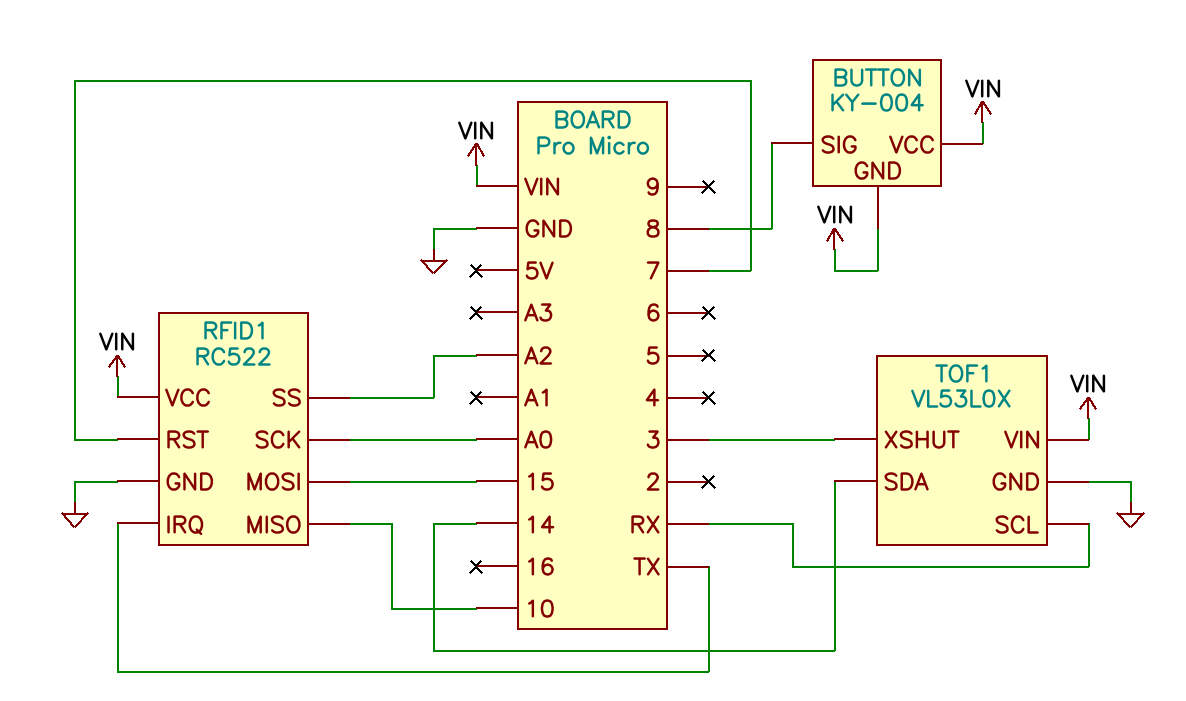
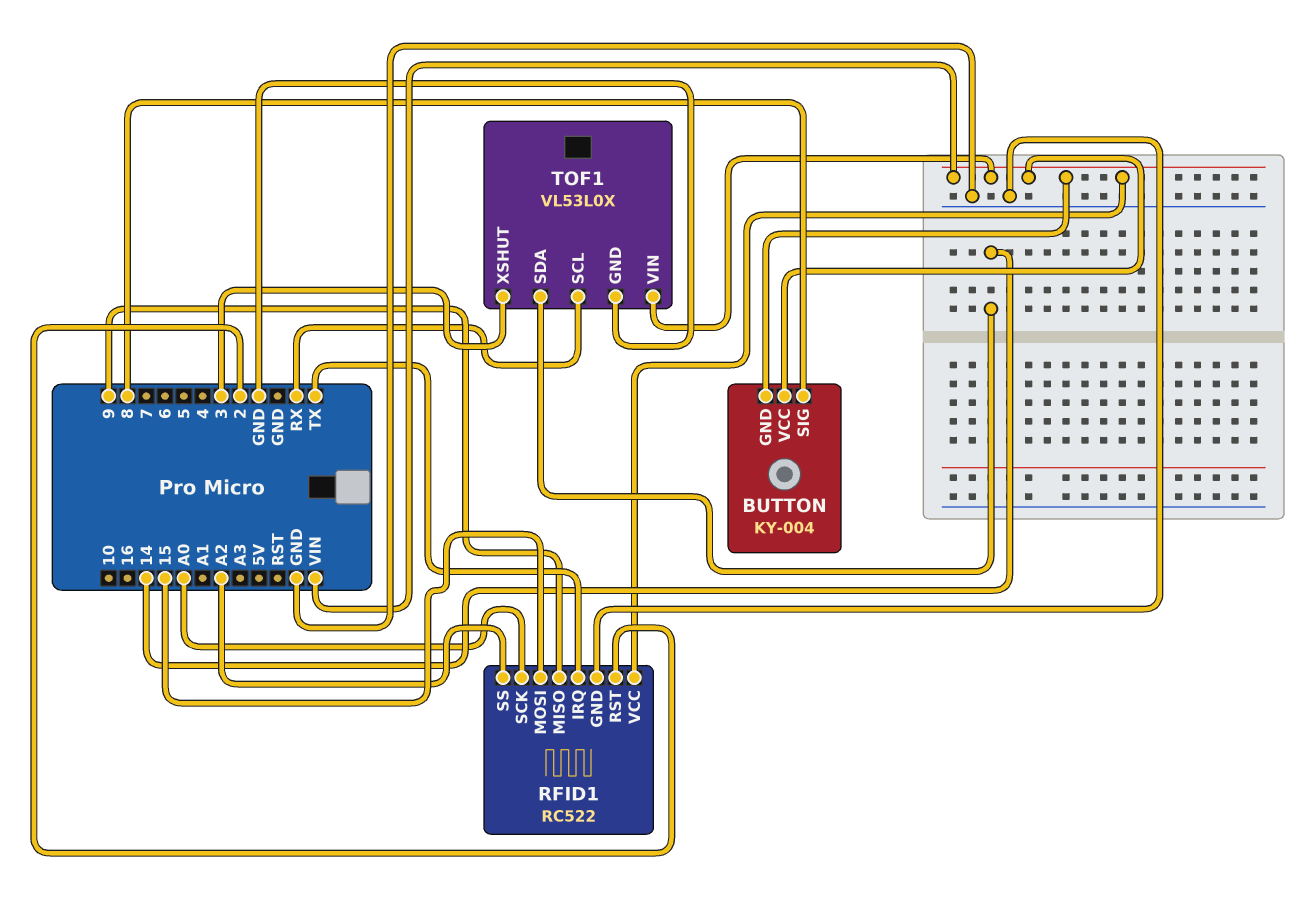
RFID1 pin MISO: 10 -> 9
RFID1 pin RST: 7 -> 2

